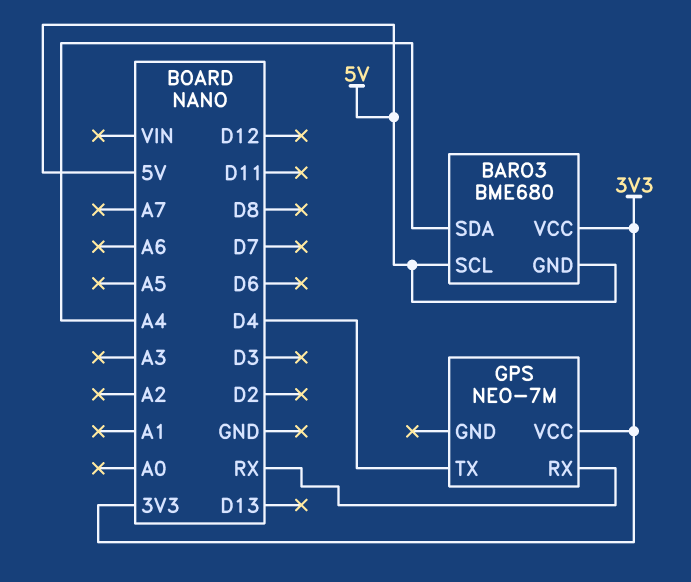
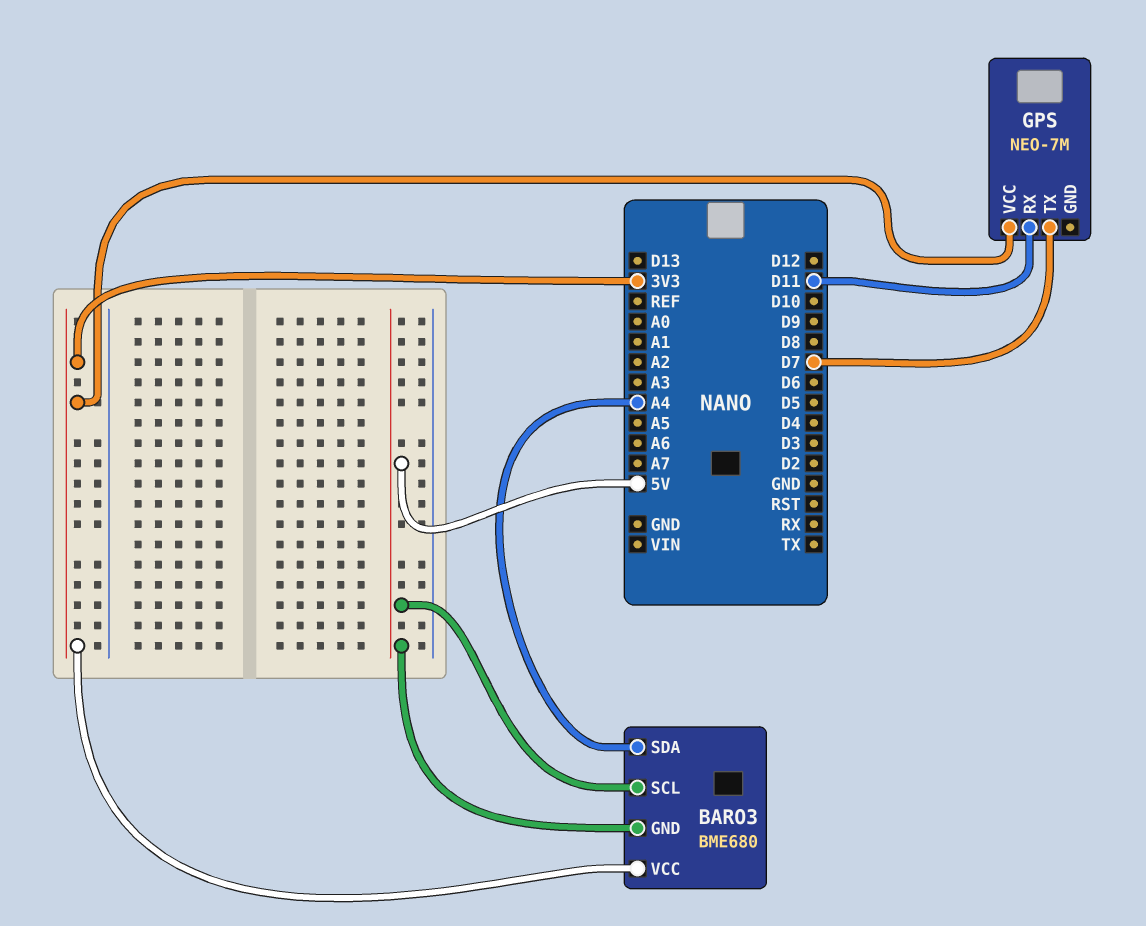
GPS pin RX: RX -> D11
GPS pin TX: D4 -> D7

